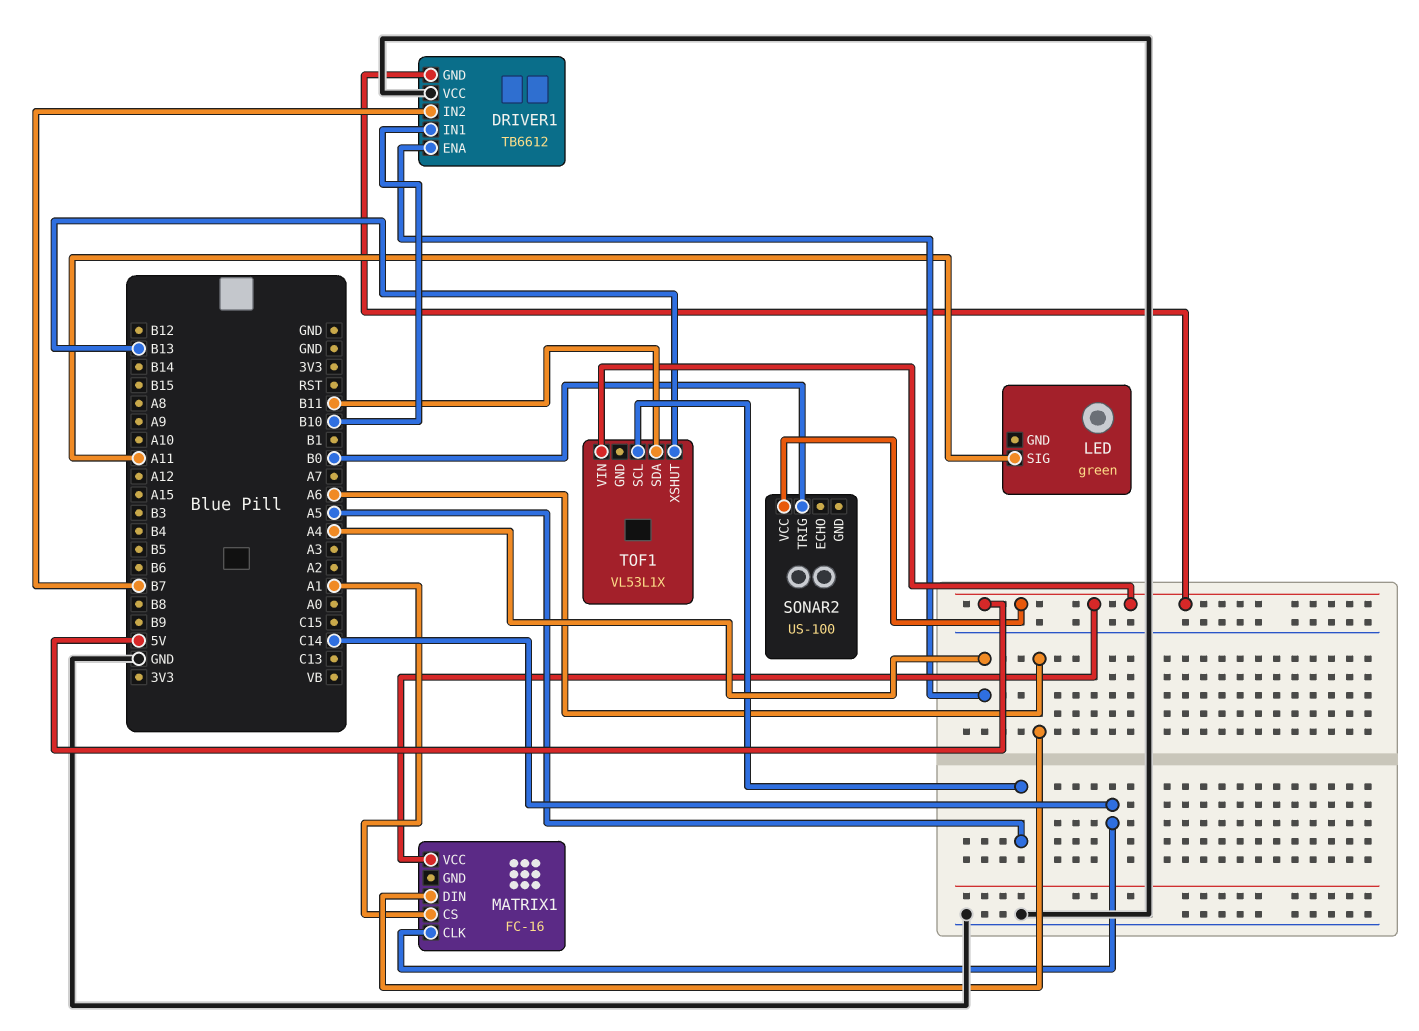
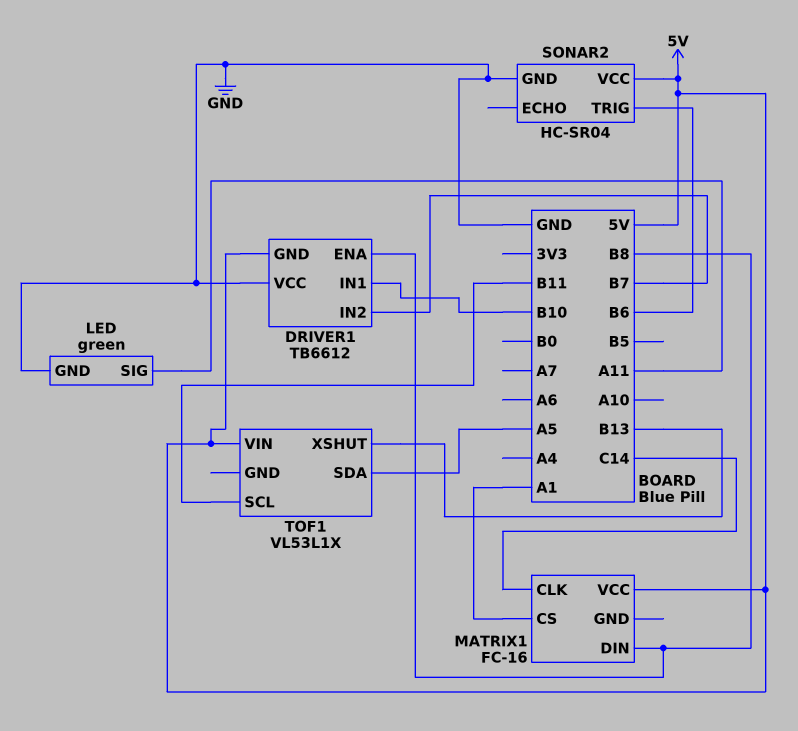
DRIVER1 pin ENA: A4 -> B8
LED pin GND: none -> GND
MATRIX1 pin DIN: A6 -> B8
SONAR2: US-100 -> HC-SR04
SONAR2 pin GND: none -> GND
SONAR2 pin TRIG: B0 -> B6
TOF1 pin SCL: A5 -> B11
TOF1 pin SDA: B11 -> A5

